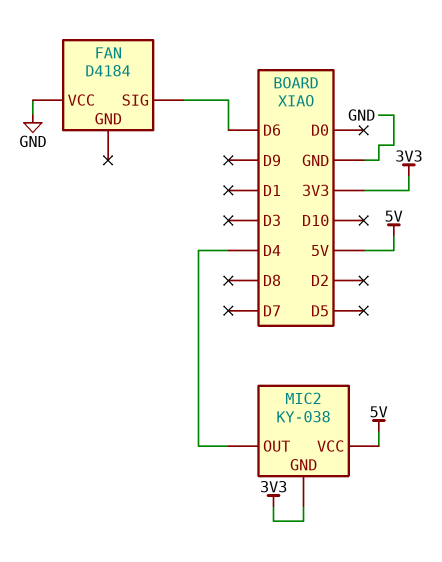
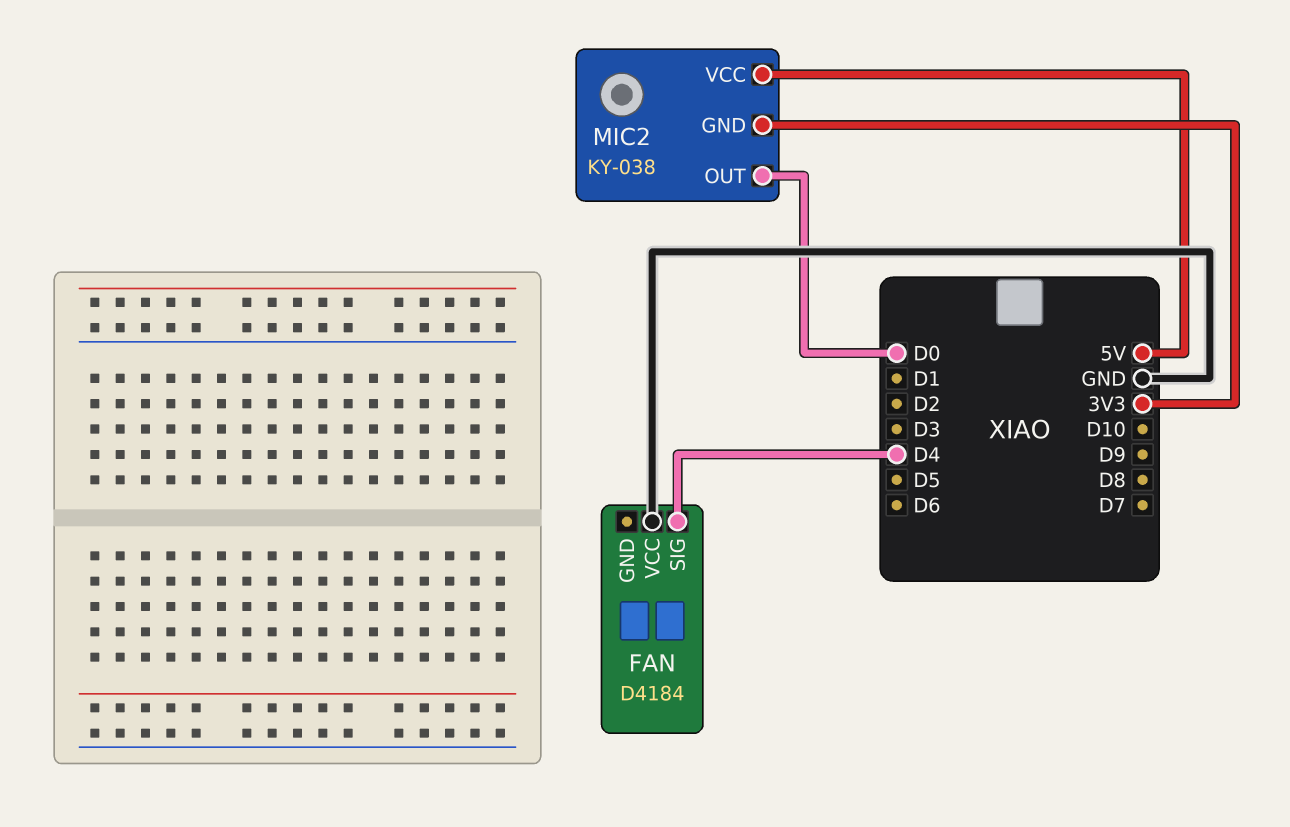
FAN pin SIG: D6 -> D4
MIC2 pin OUT: D4 -> D0

